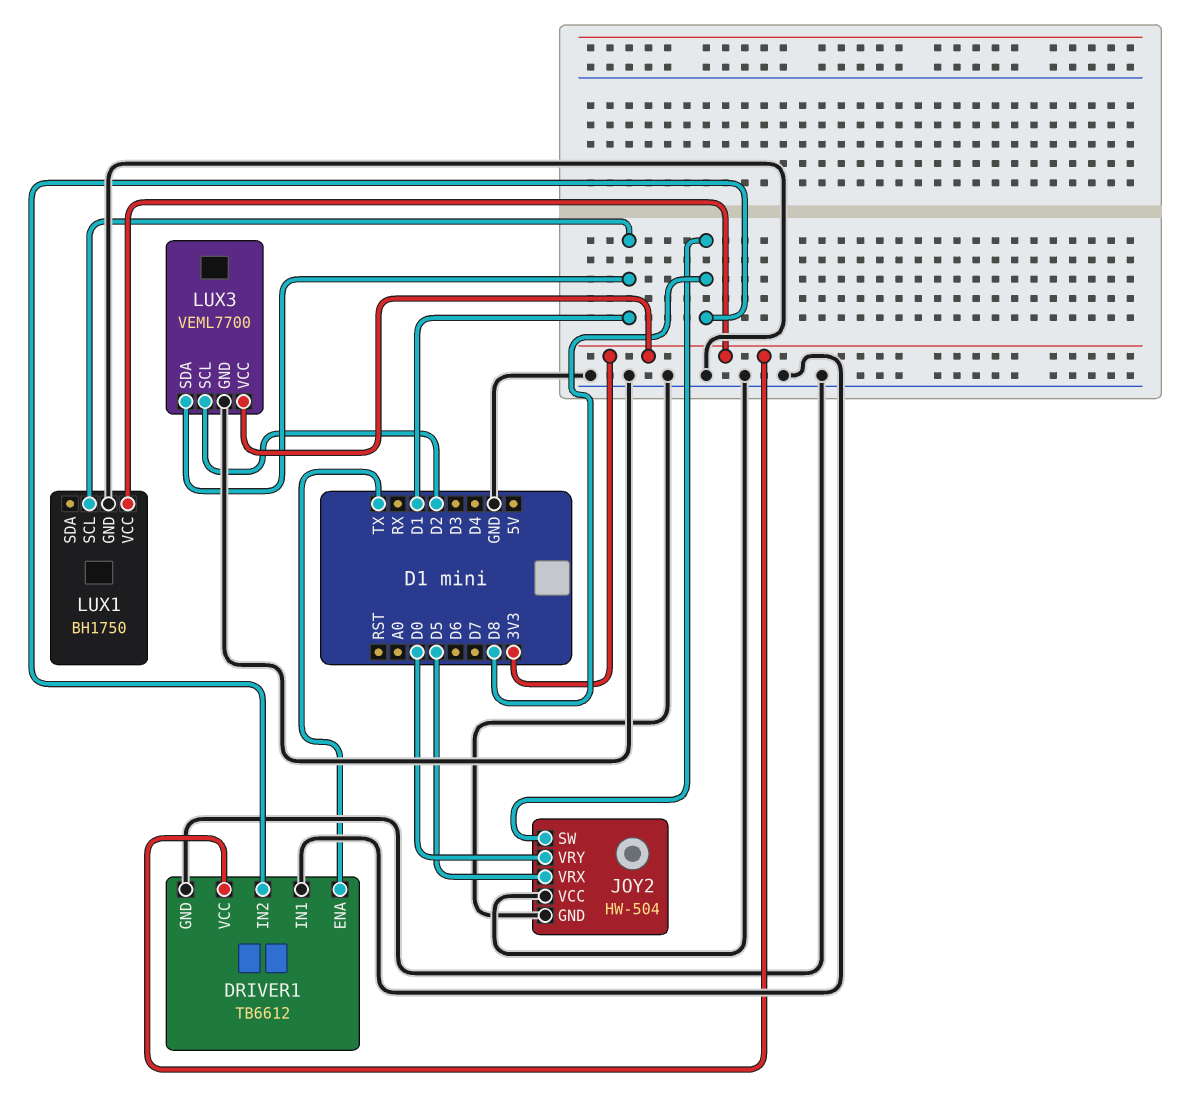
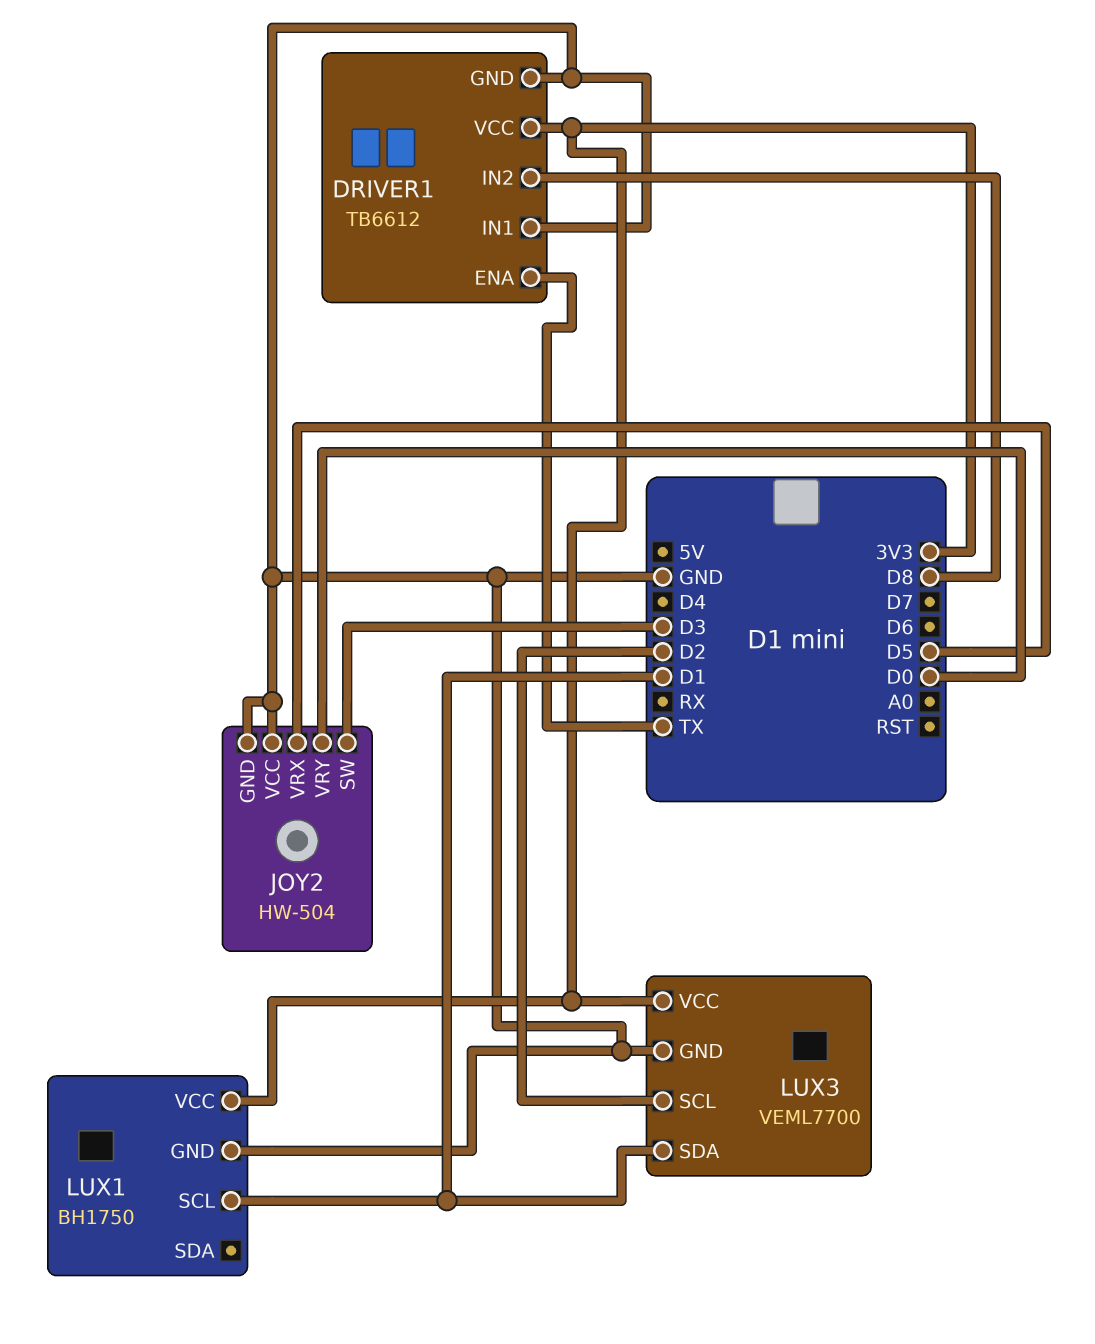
JOY2 pin SW: D8 -> D3

